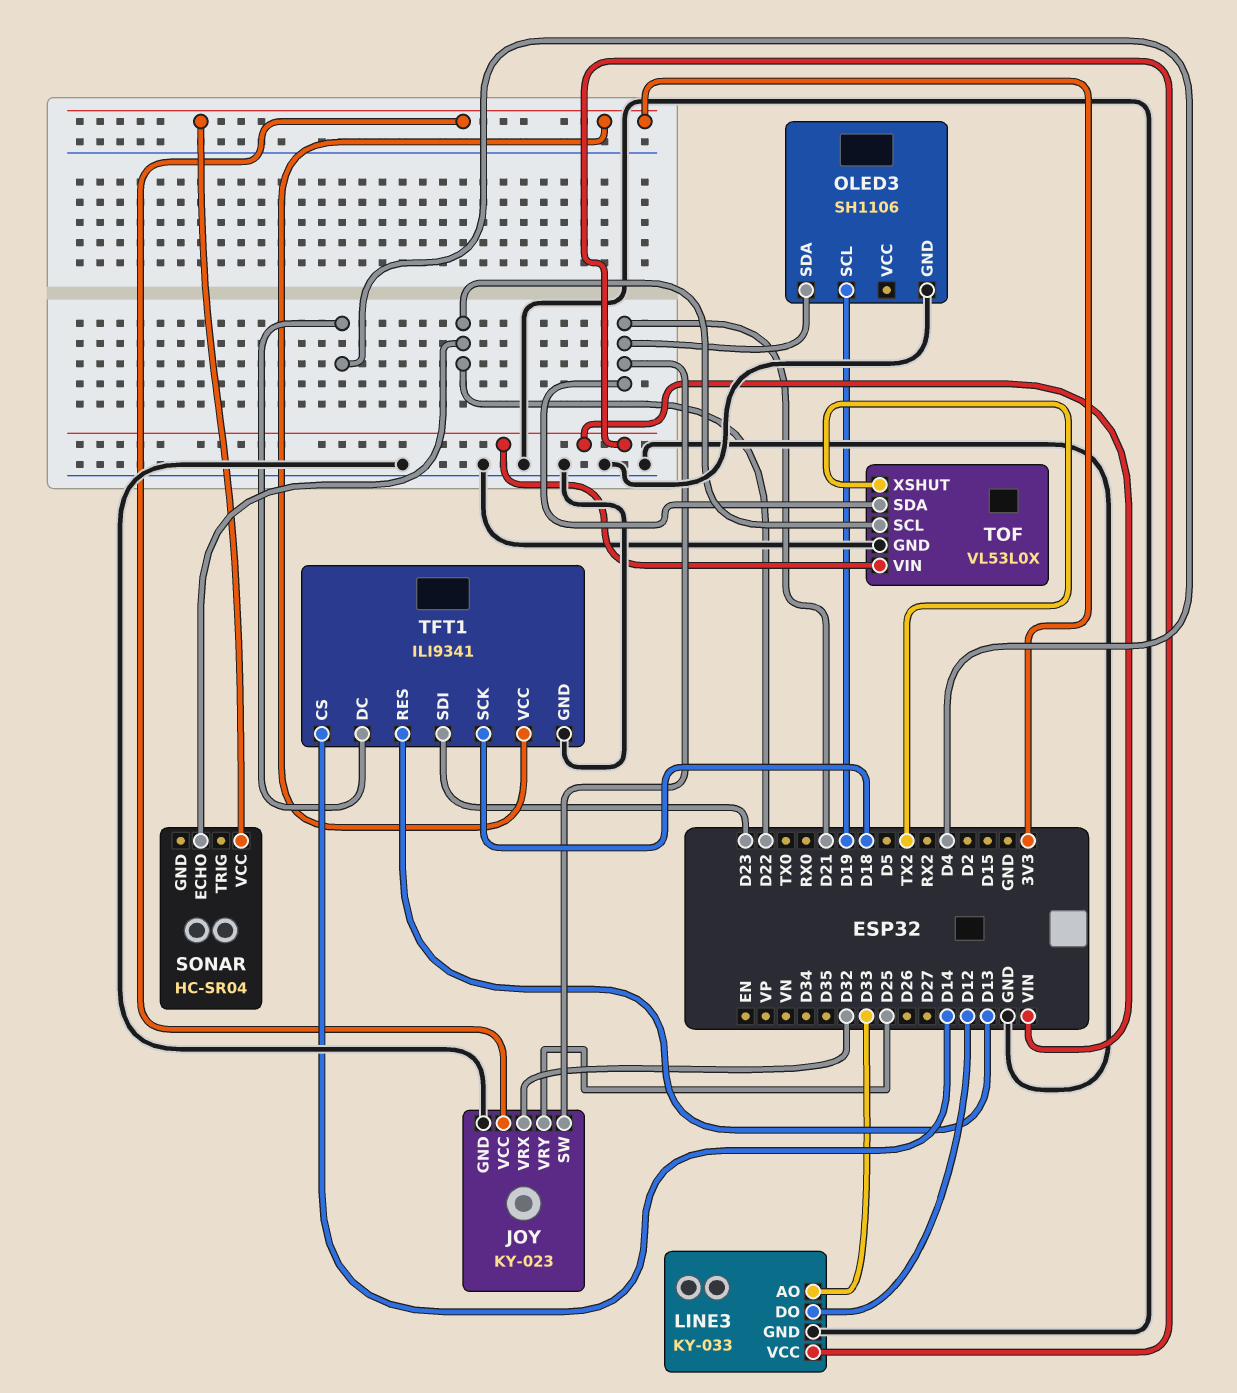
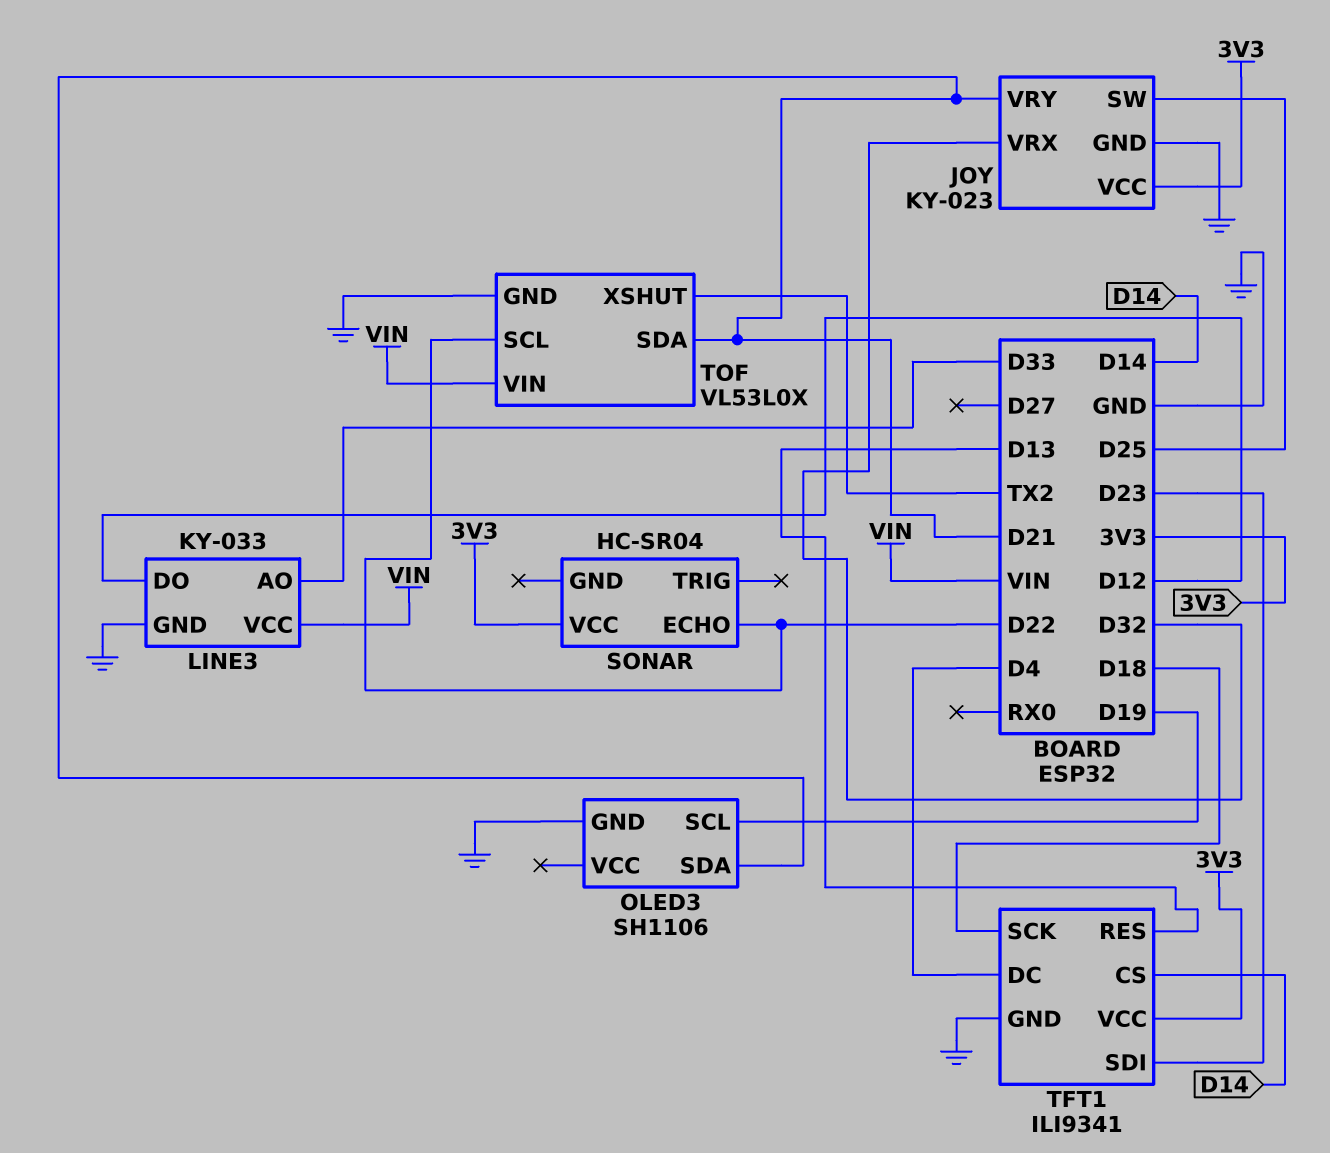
JOY pin SW: D21 -> D25
JOY pin VRY: D25 -> D21

